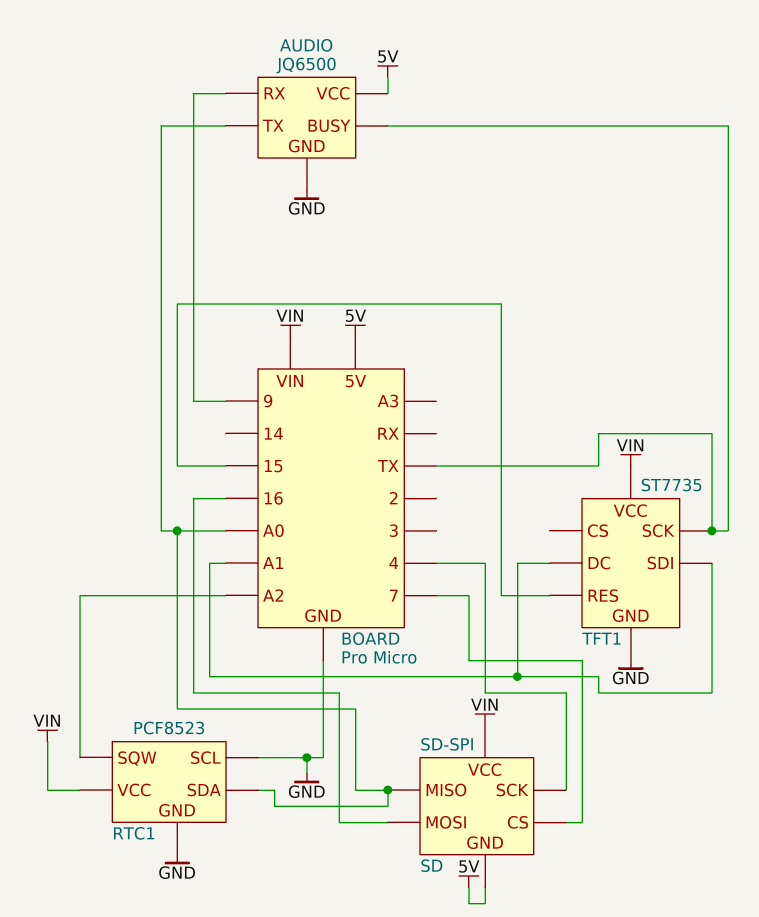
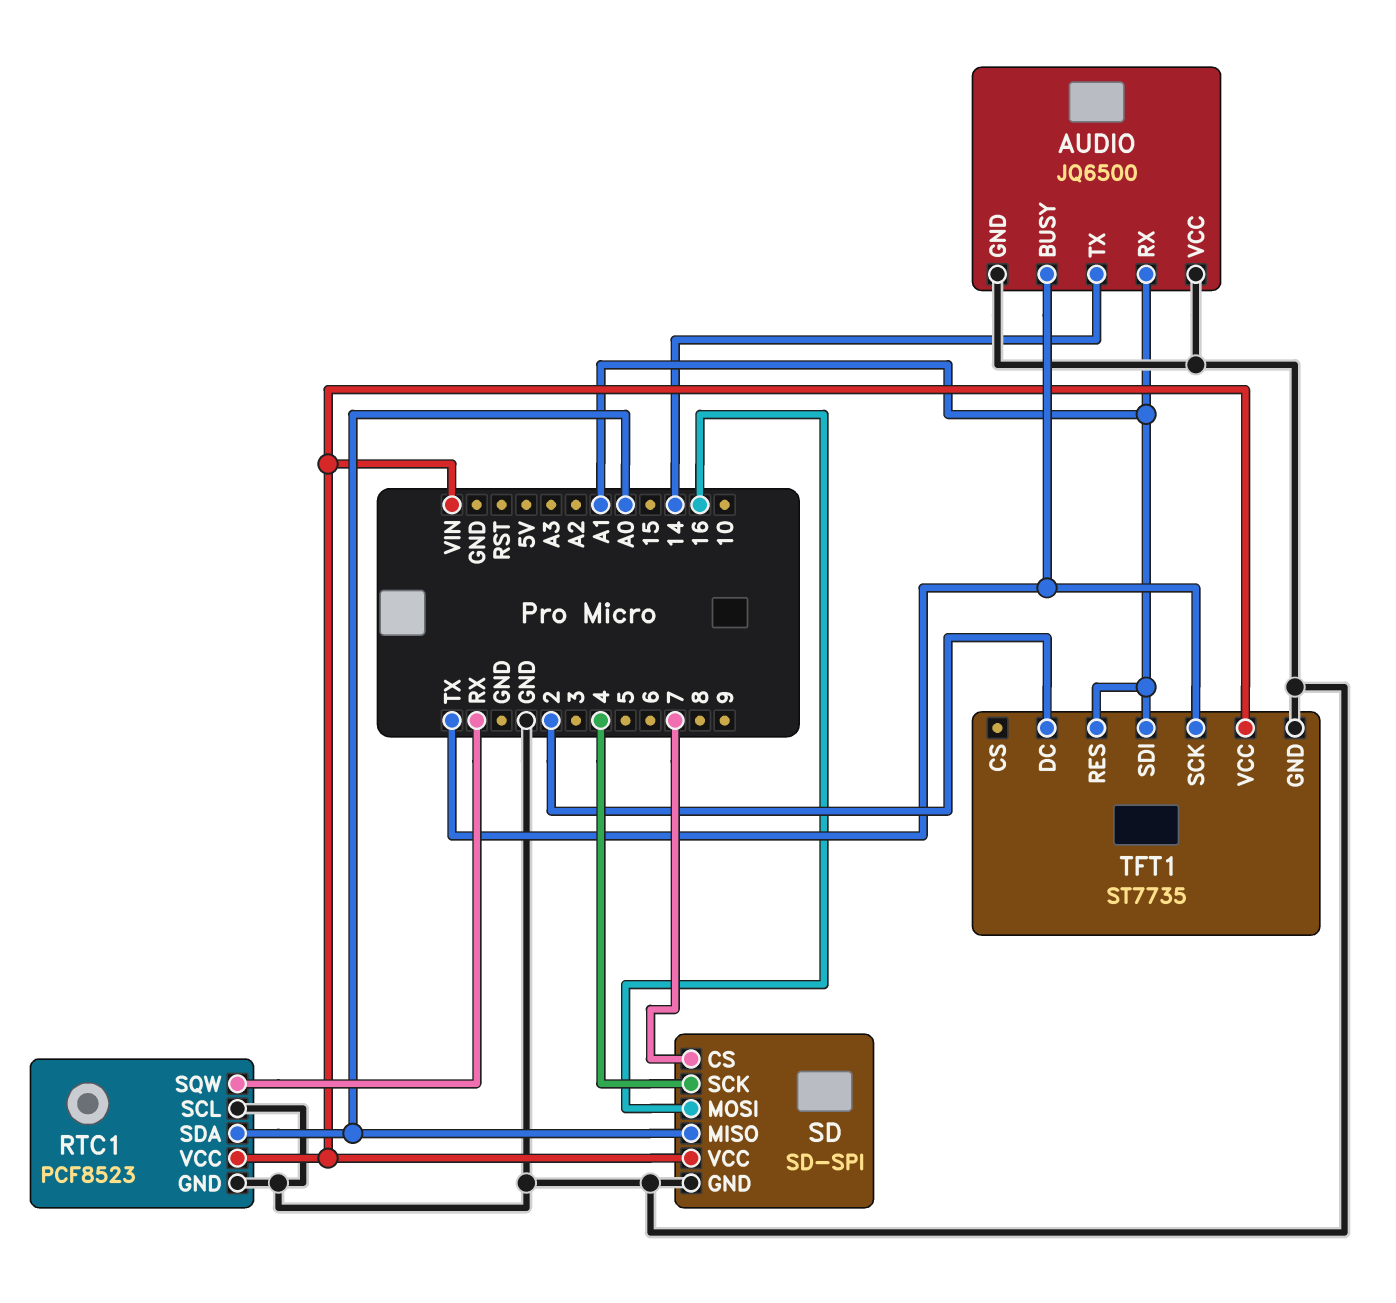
AUDIO pin RX: 9 -> A1
AUDIO pin TX: A0 -> 14
AUDIO pin VCC: 5V -> GND
RTC1 pin SQW: A2 -> RX
SD pin GND: 5V -> GND
TFT1 pin DC: A1 -> 2
TFT1 pin RES: 15 -> A1

